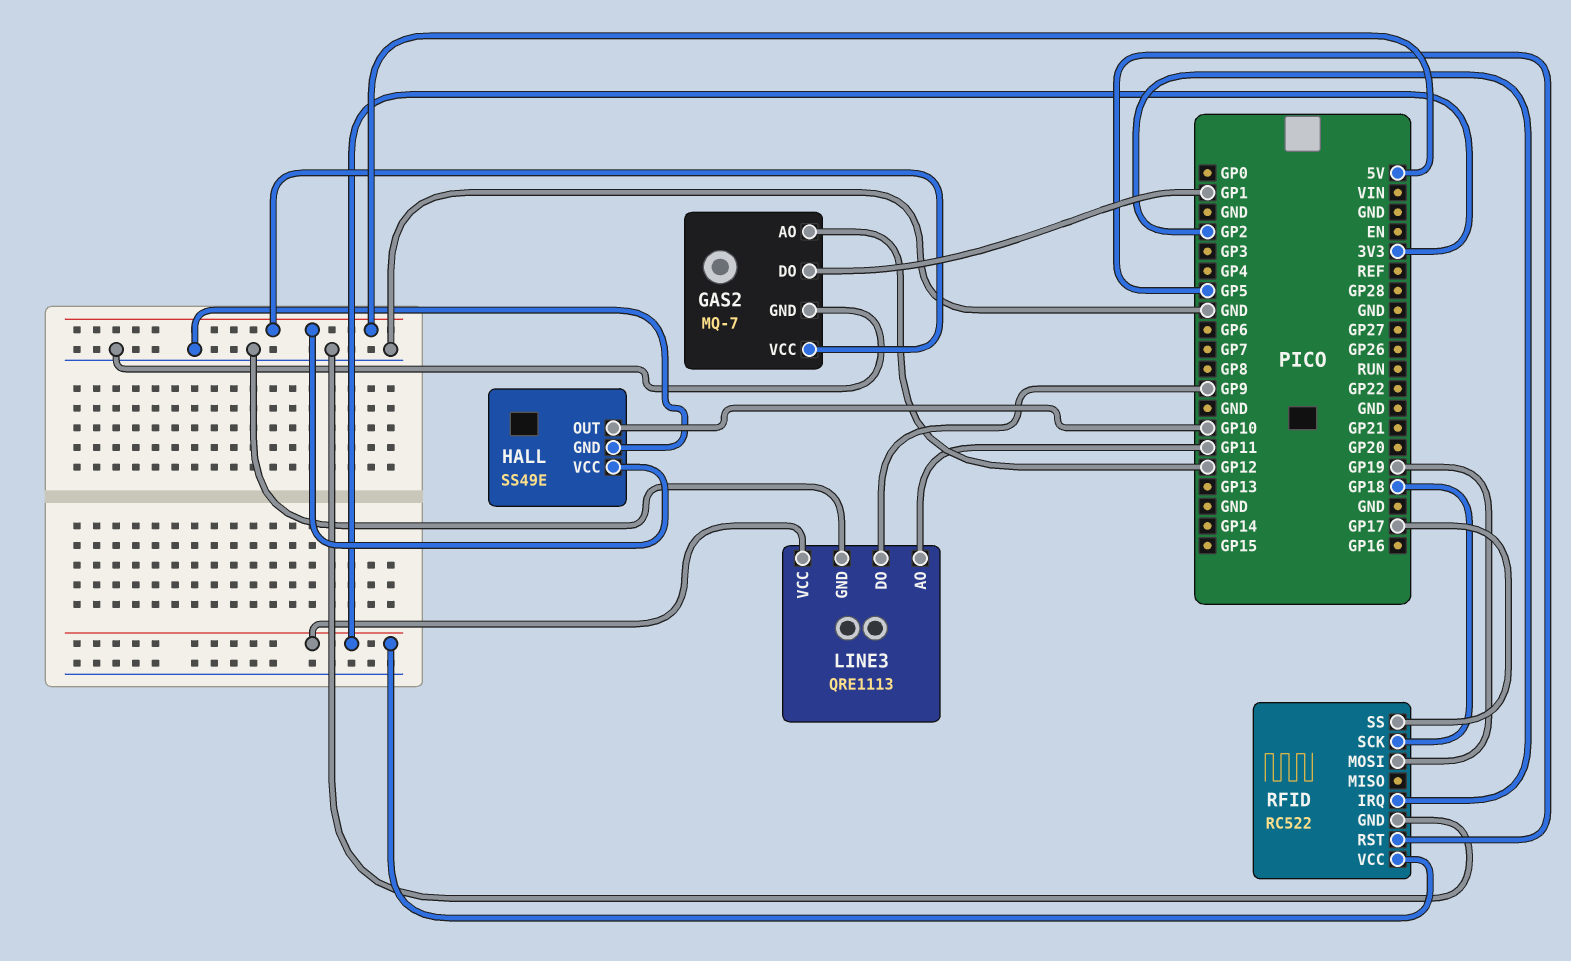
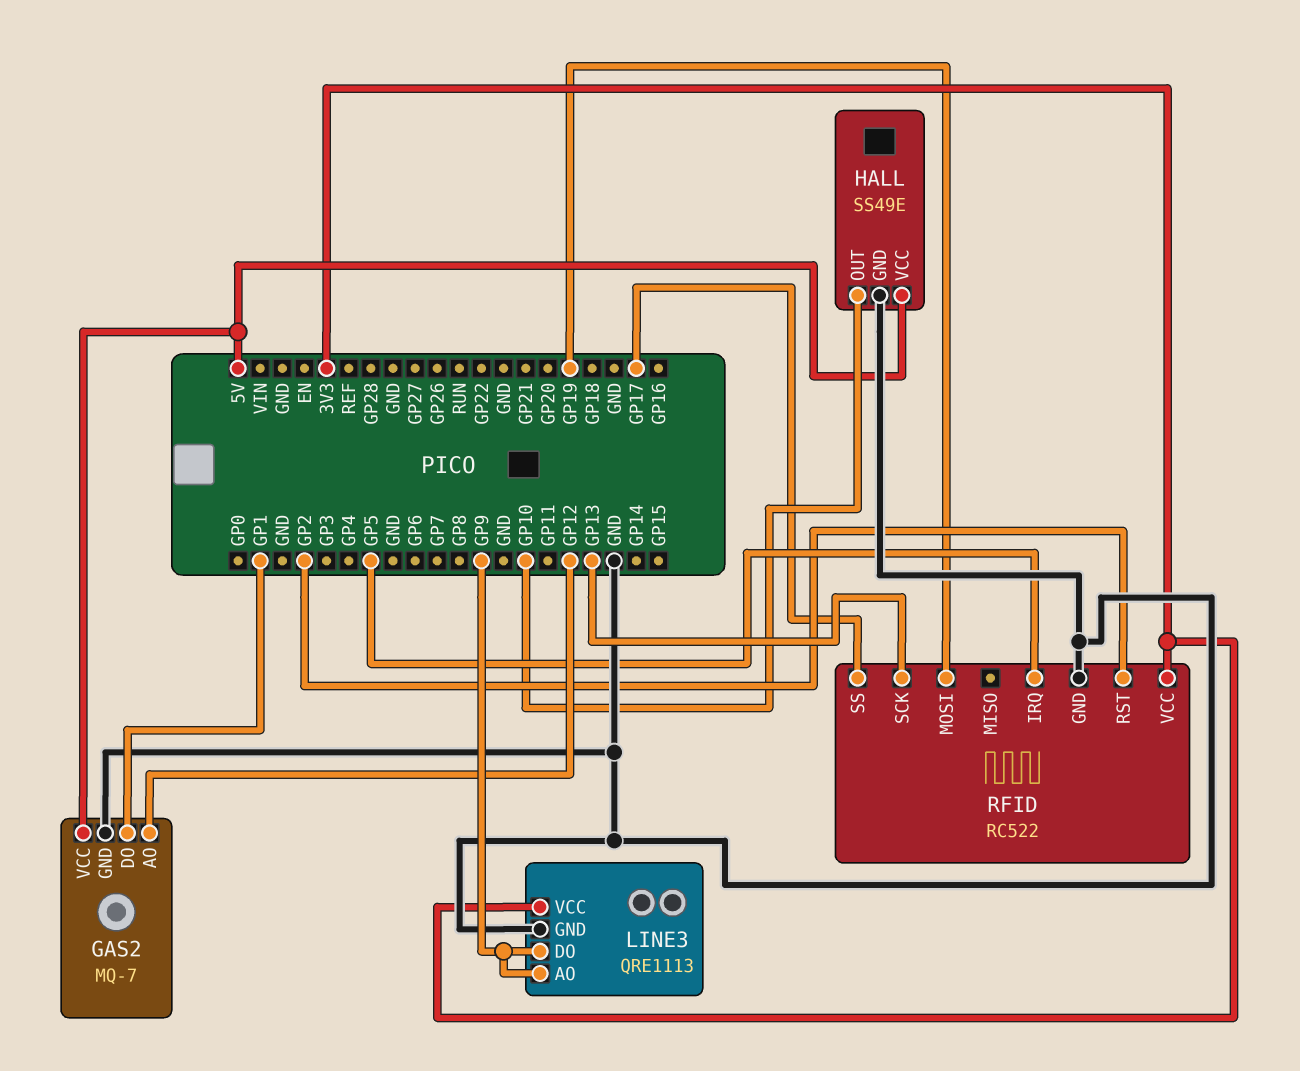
LINE3 pin AO: GP11 -> GP9
RFID pin IRQ: GP2 -> GP5
RFID pin RST: GP5 -> GP2
RFID pin SCK: GP18 -> GP13

